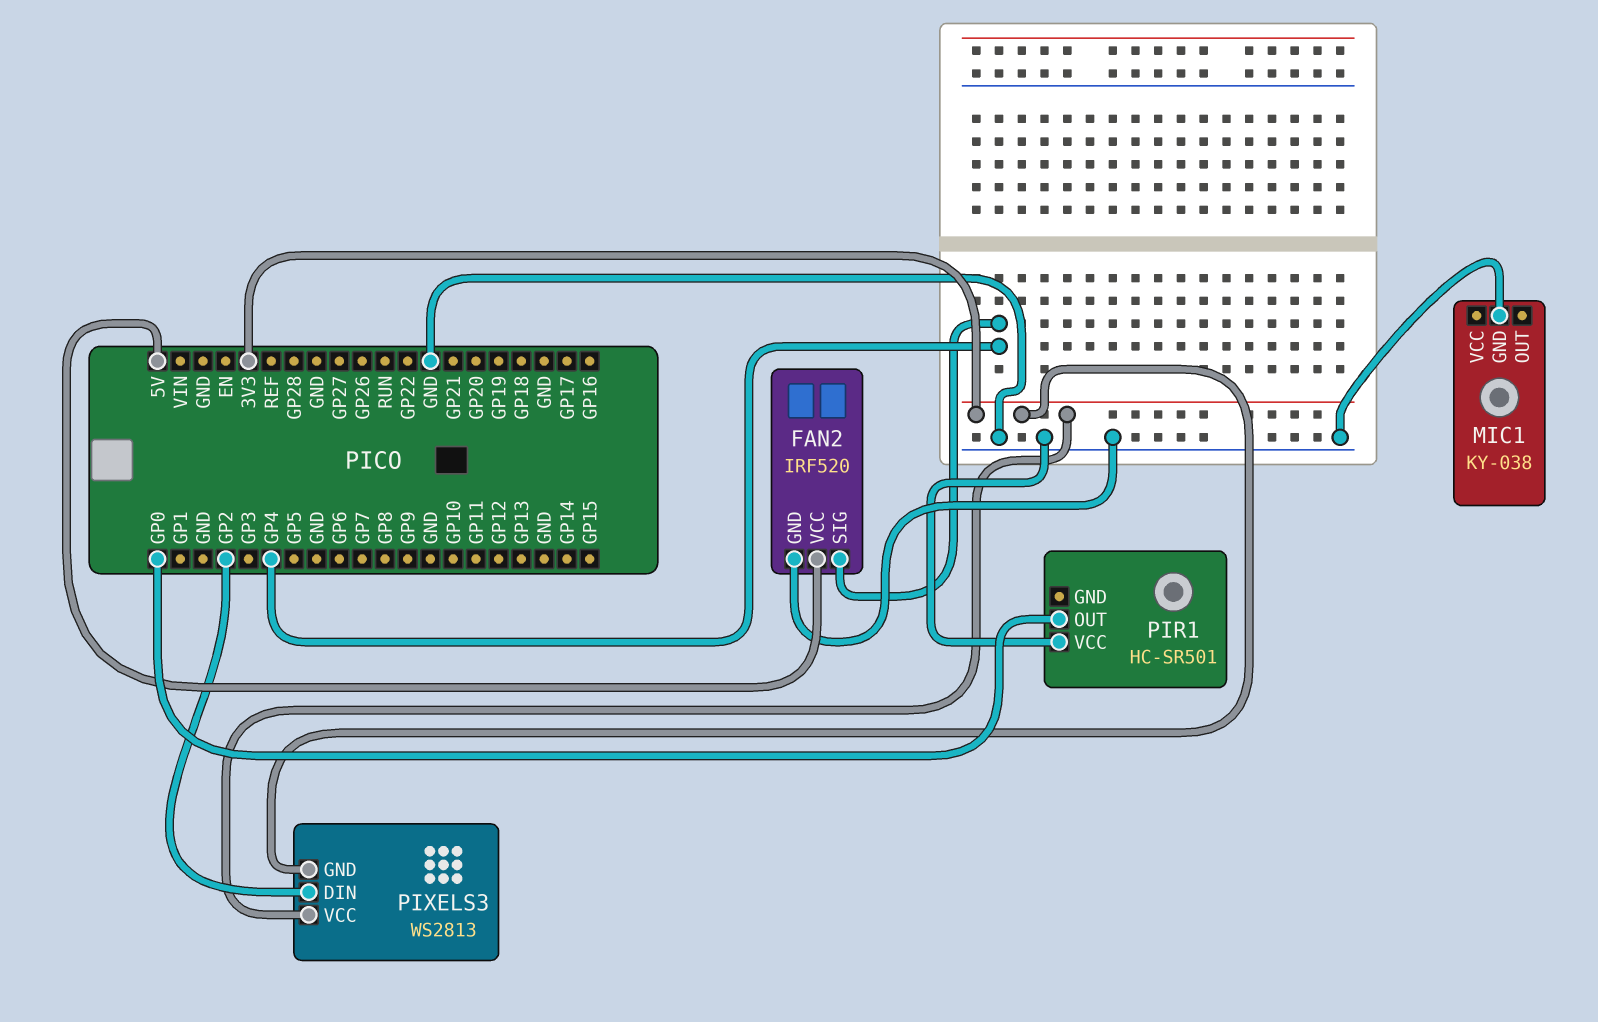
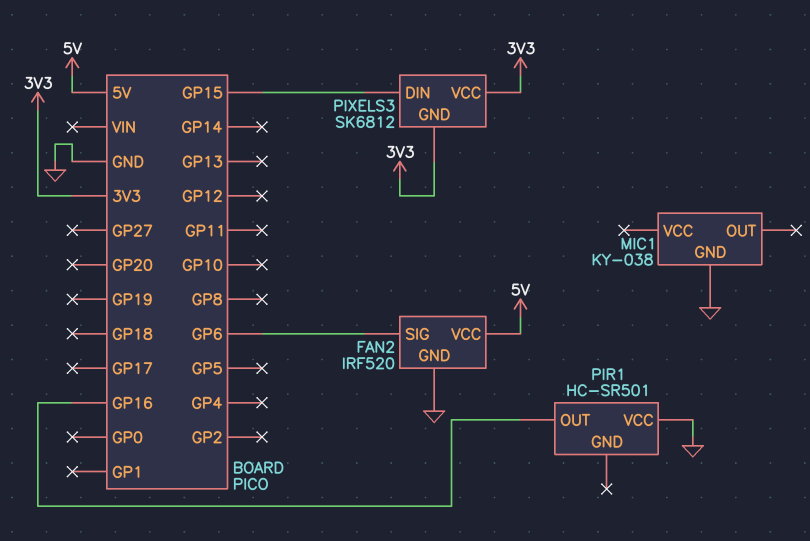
FAN2 pin SIG: GP4 -> GP6
PIR1 pin OUT: GP0 -> GP16
PIXELS3: WS2813 -> SK6812
PIXELS3 pin DIN: GP2 -> GP15

